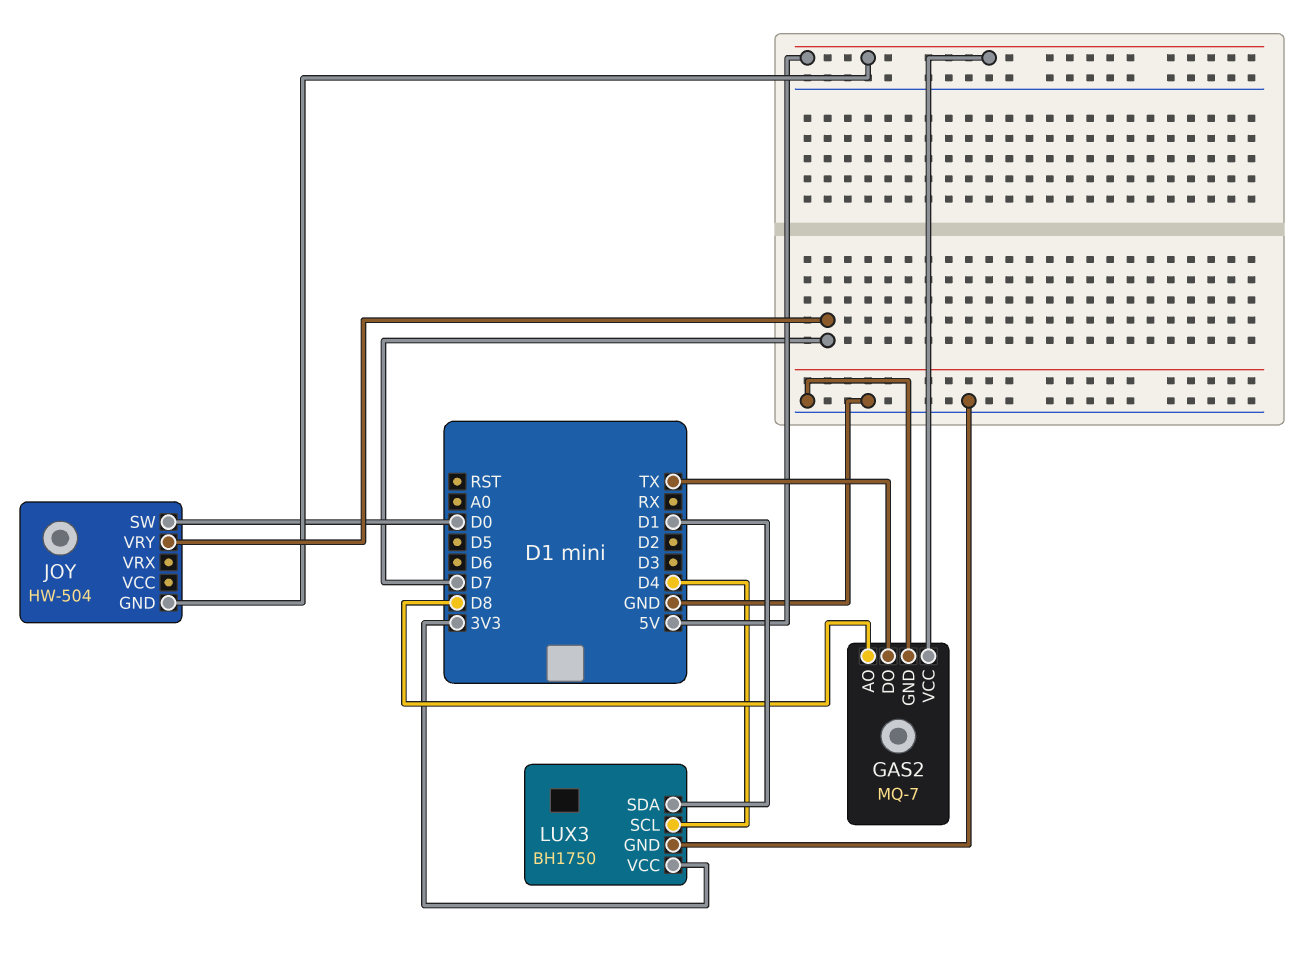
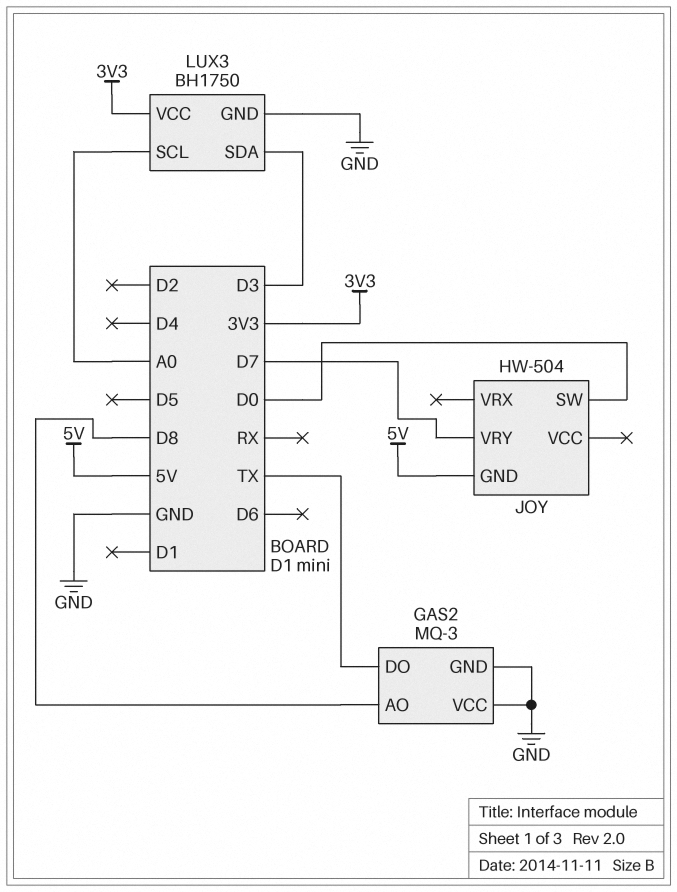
GAS2: MQ-7 -> MQ-3
GAS2 pin VCC: 5V -> GND
LUX3 pin SCL: D4 -> A0
LUX3 pin SDA: D1 -> D3

